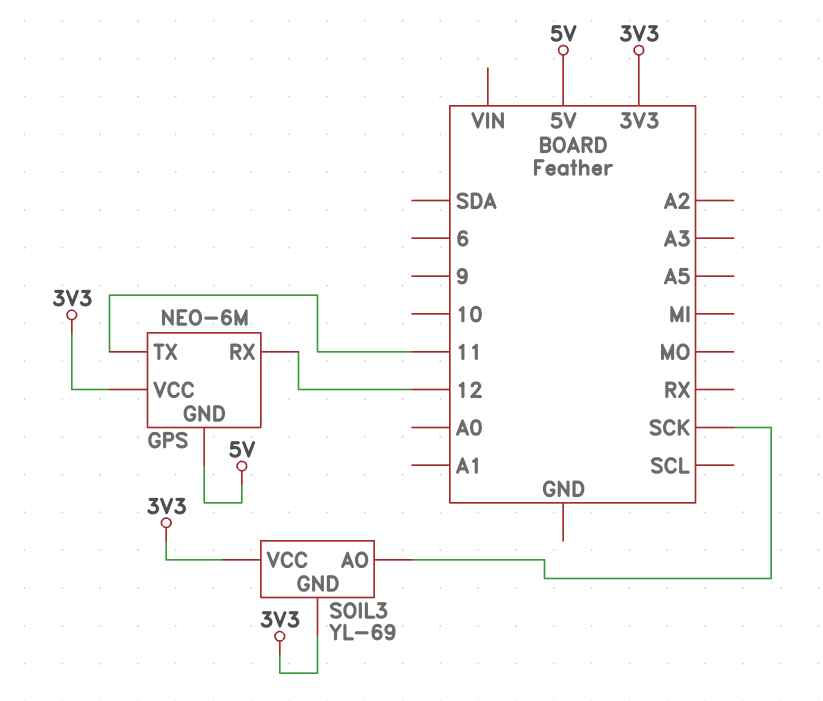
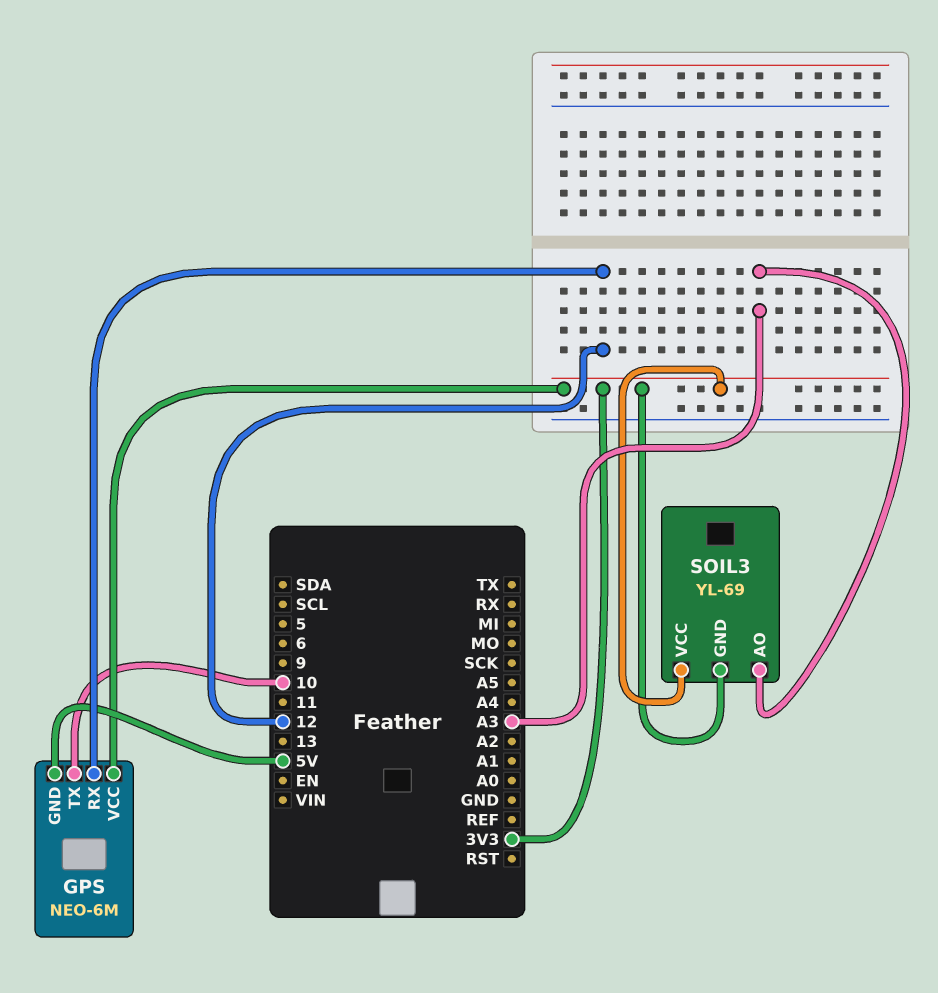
GPS pin TX: 11 -> 10
SOIL3 pin AO: SCK -> A3

